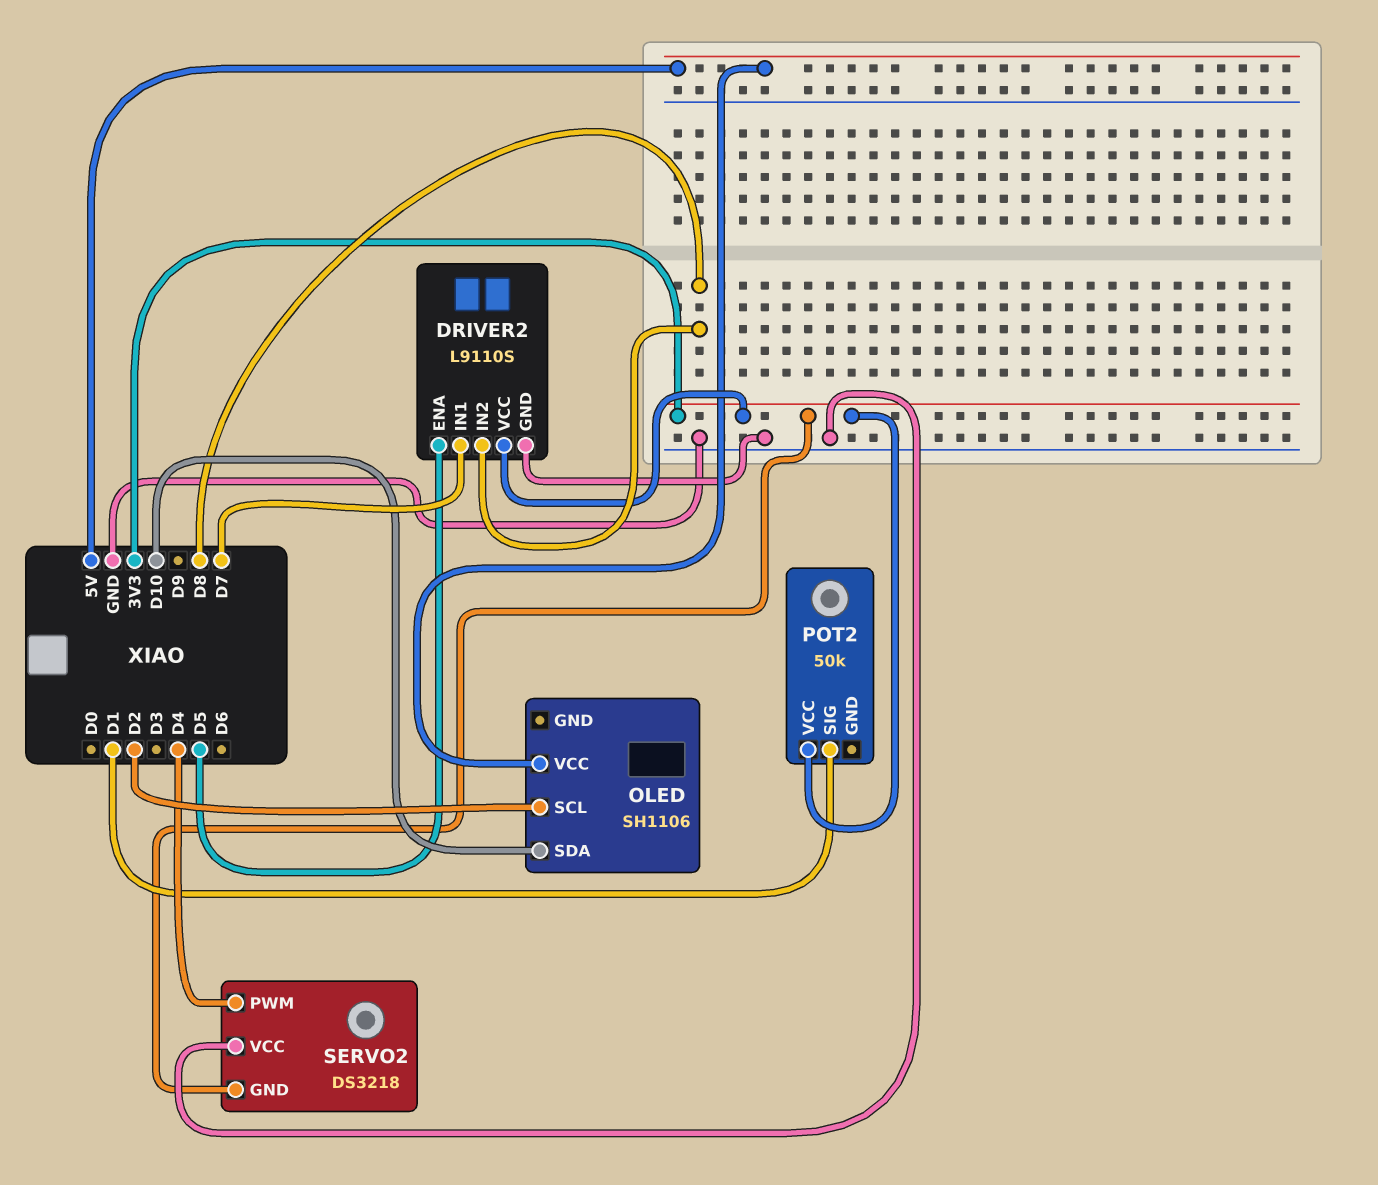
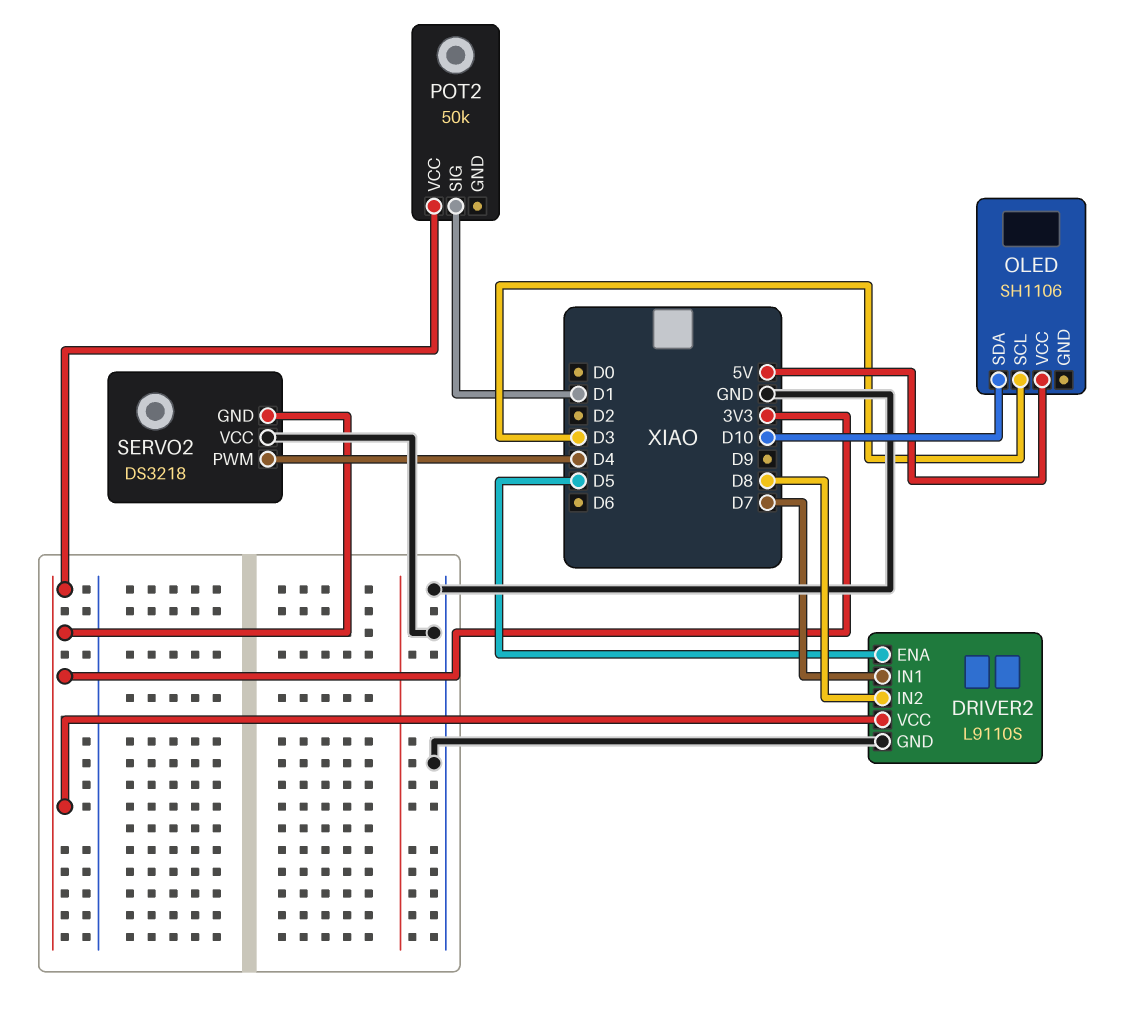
OLED pin SCL: D2 -> D3

